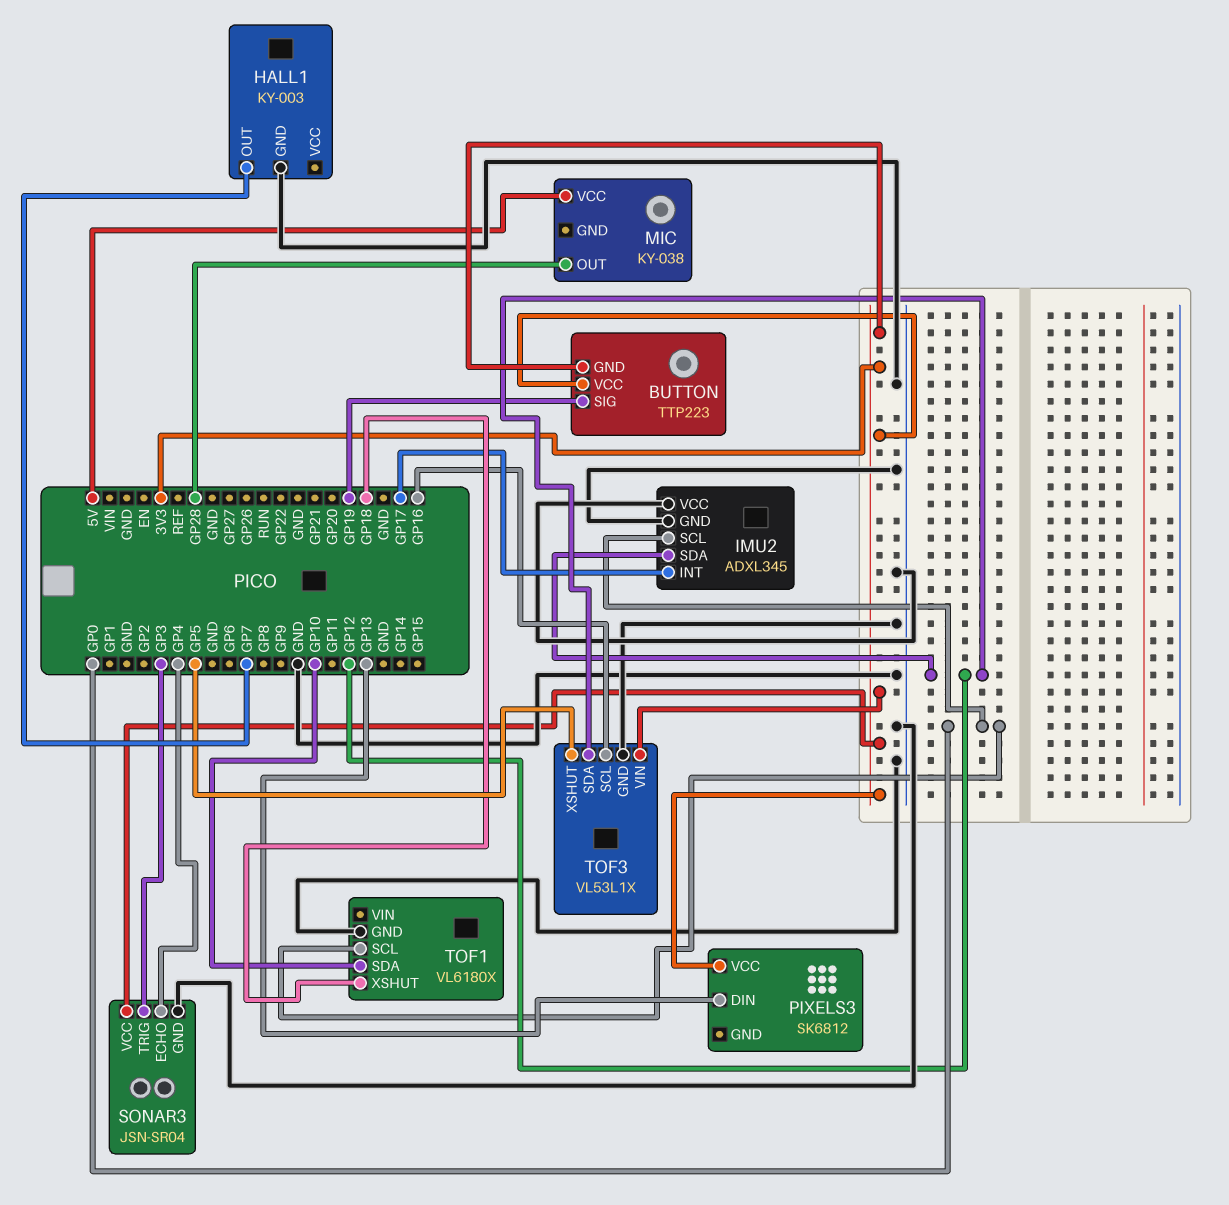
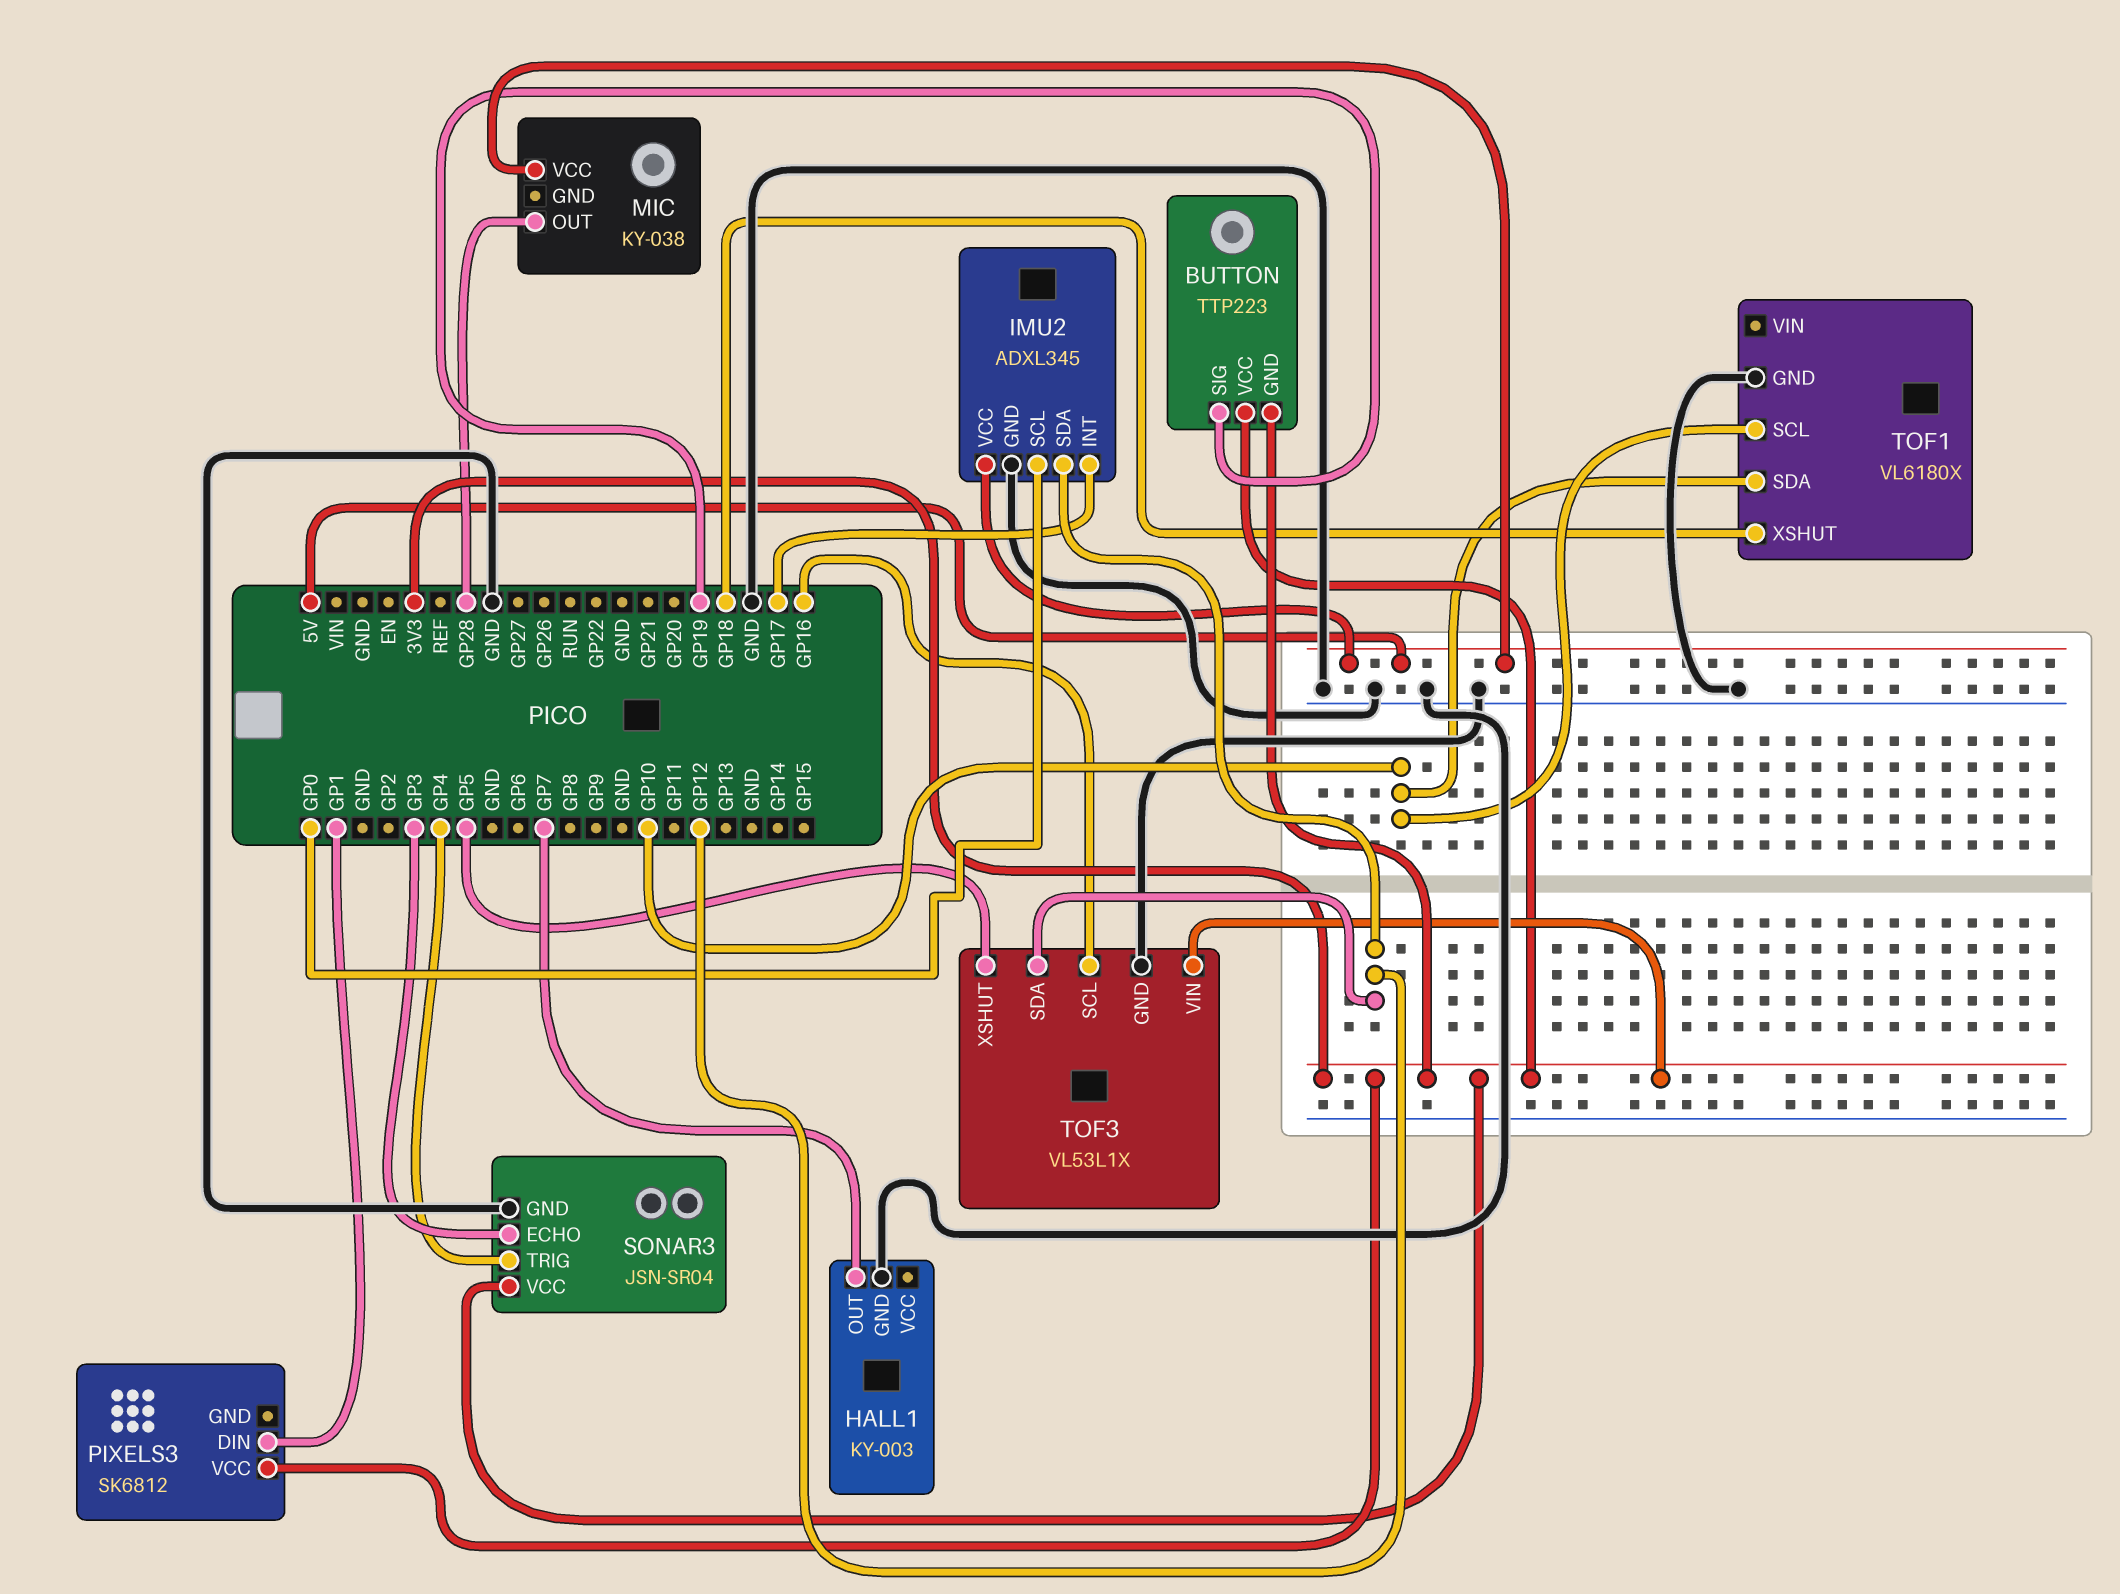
IMU2 pin VCC: GND -> 5V
PIXELS3 pin DIN: GP13 -> GP1
SONAR3 pin ECHO: GP4 -> GP3
SONAR3 pin TRIG: GP3 -> GP4
TOF1 pin SCL: GP0 -> GP10

